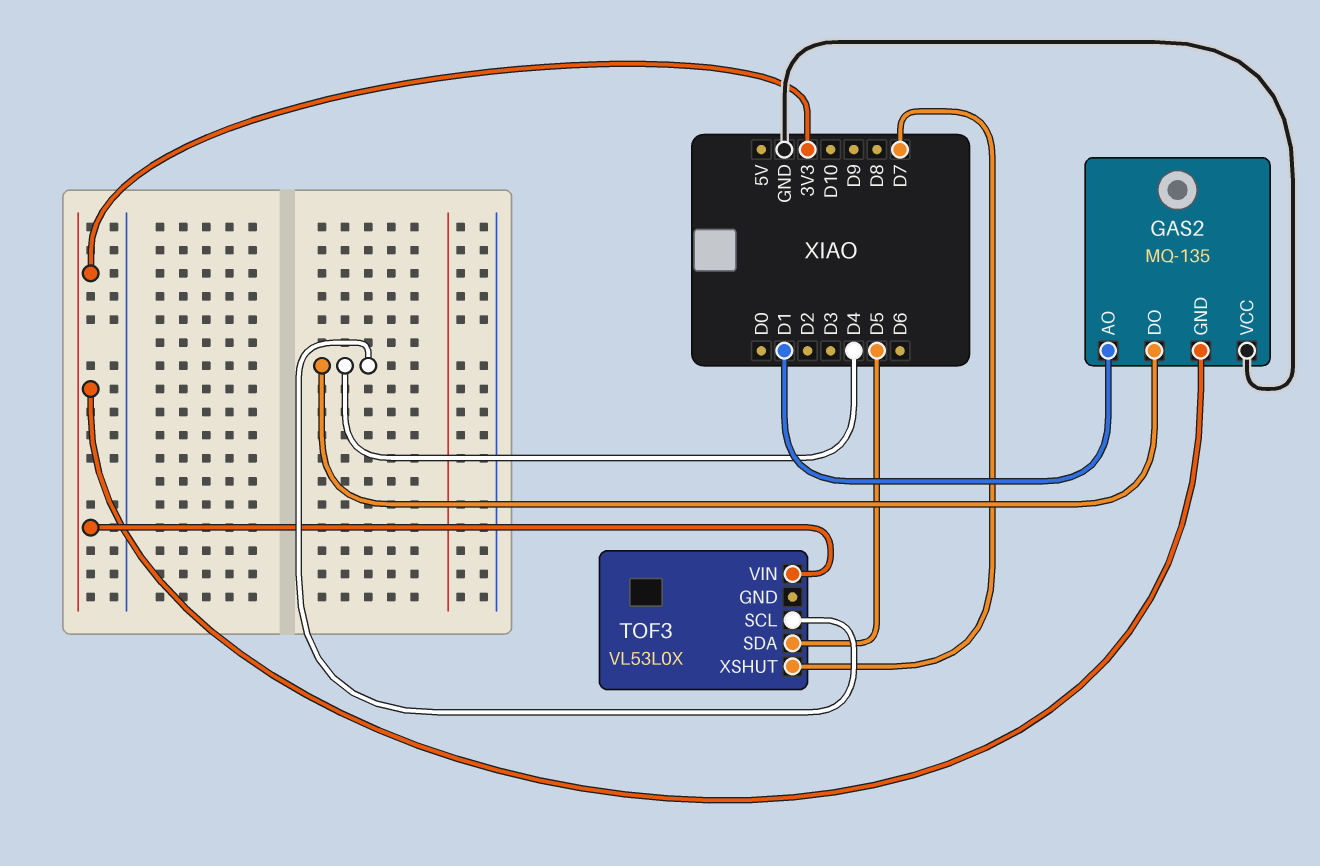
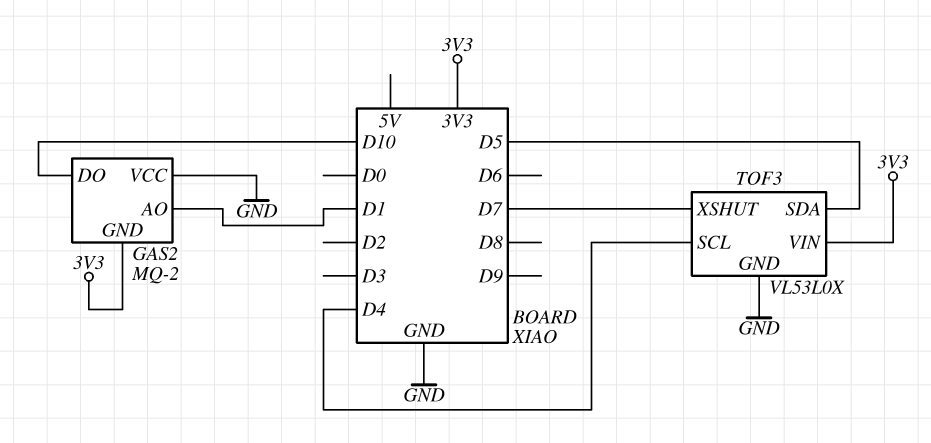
GAS2: MQ-135 -> MQ-2
GAS2 pin DO: D4 -> D10
TOF3 pin GND: none -> GND

